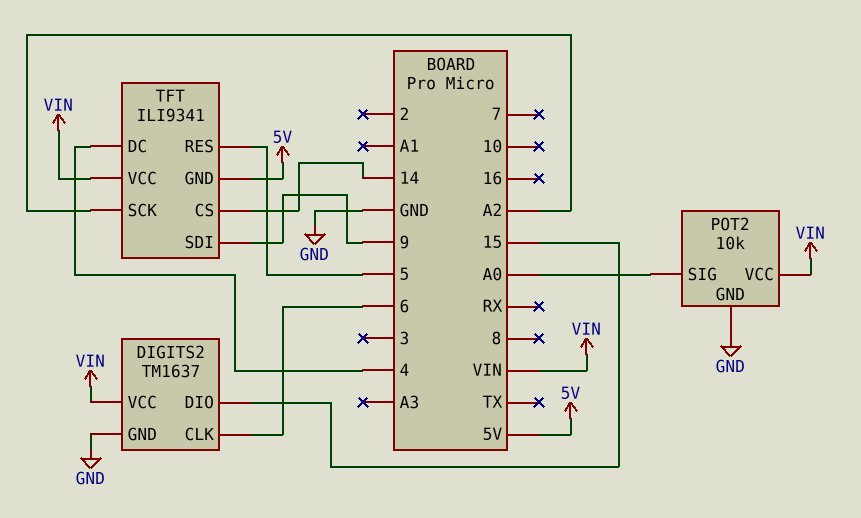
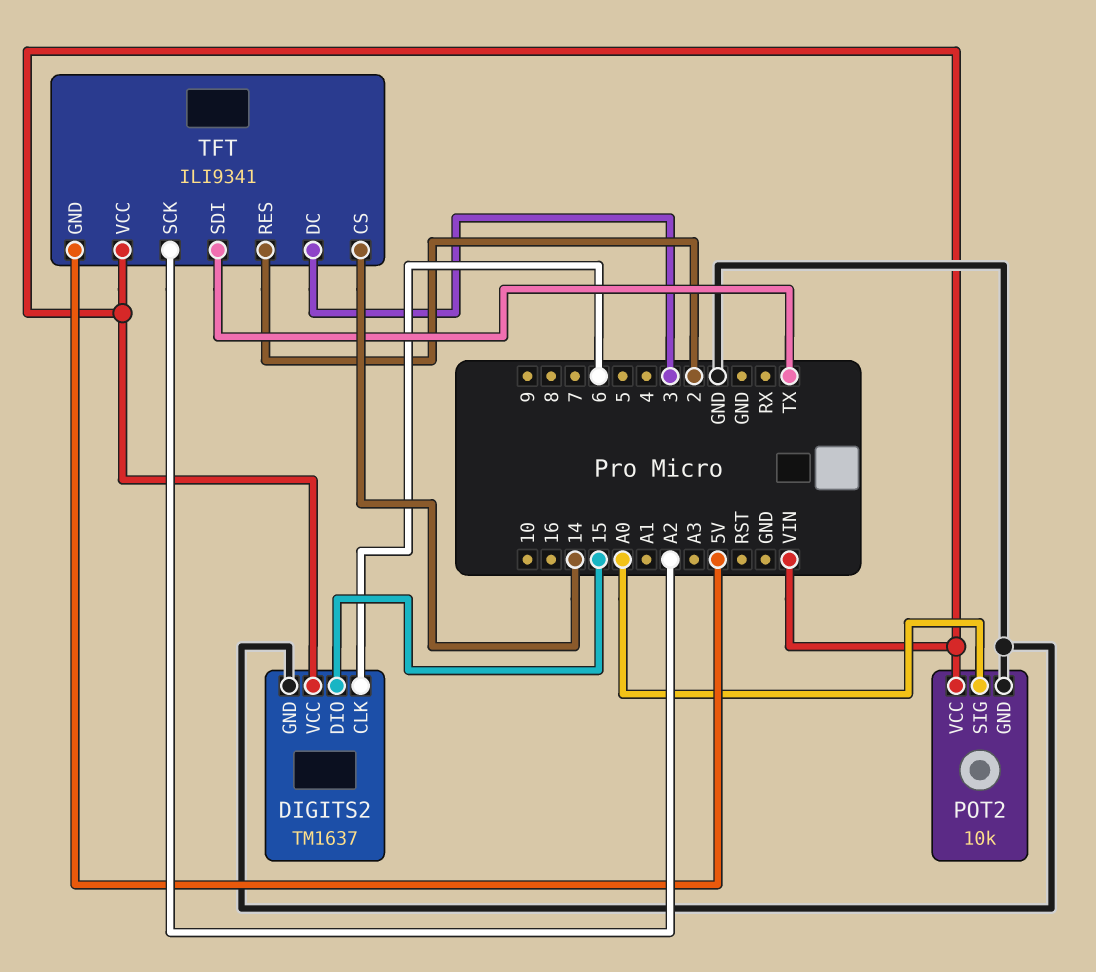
TFT pin DC: 4 -> 3
TFT pin RES: 5 -> 2
TFT pin SDI: 9 -> TX

